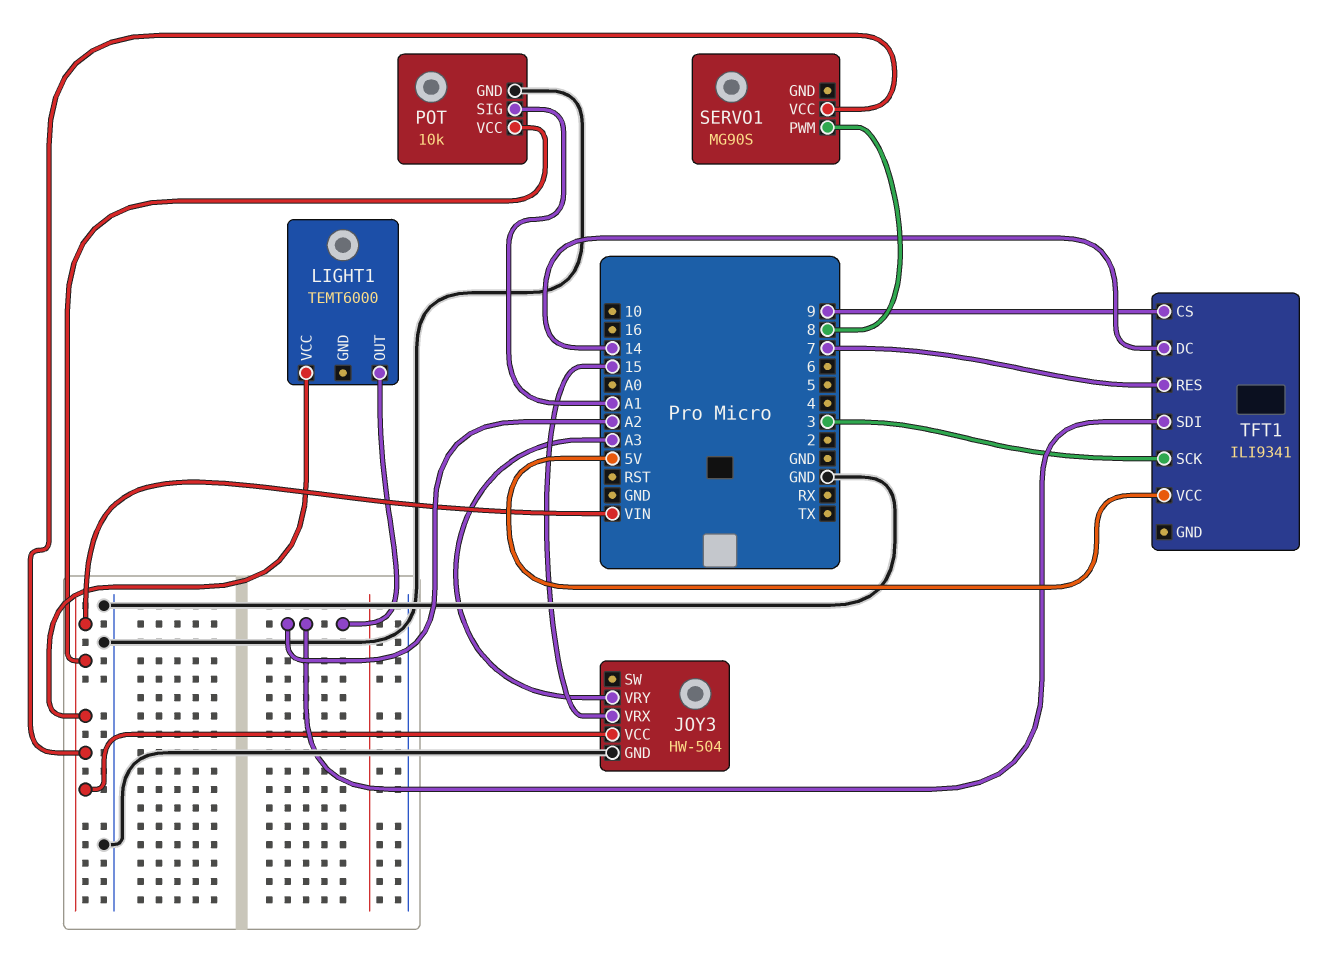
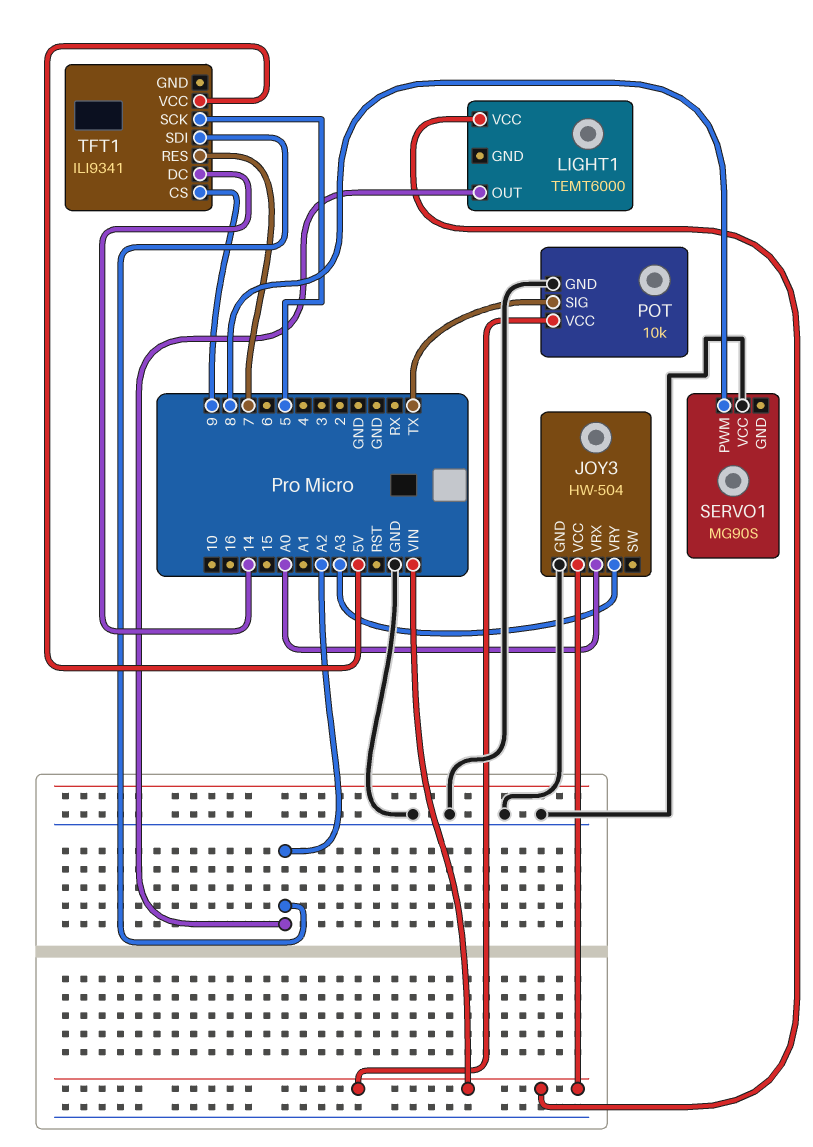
JOY3 pin VRX: 15 -> A0
POT pin SIG: A1 -> TX
SERVO1 pin VCC: VIN -> GND
TFT1 pin SCK: 3 -> 5

